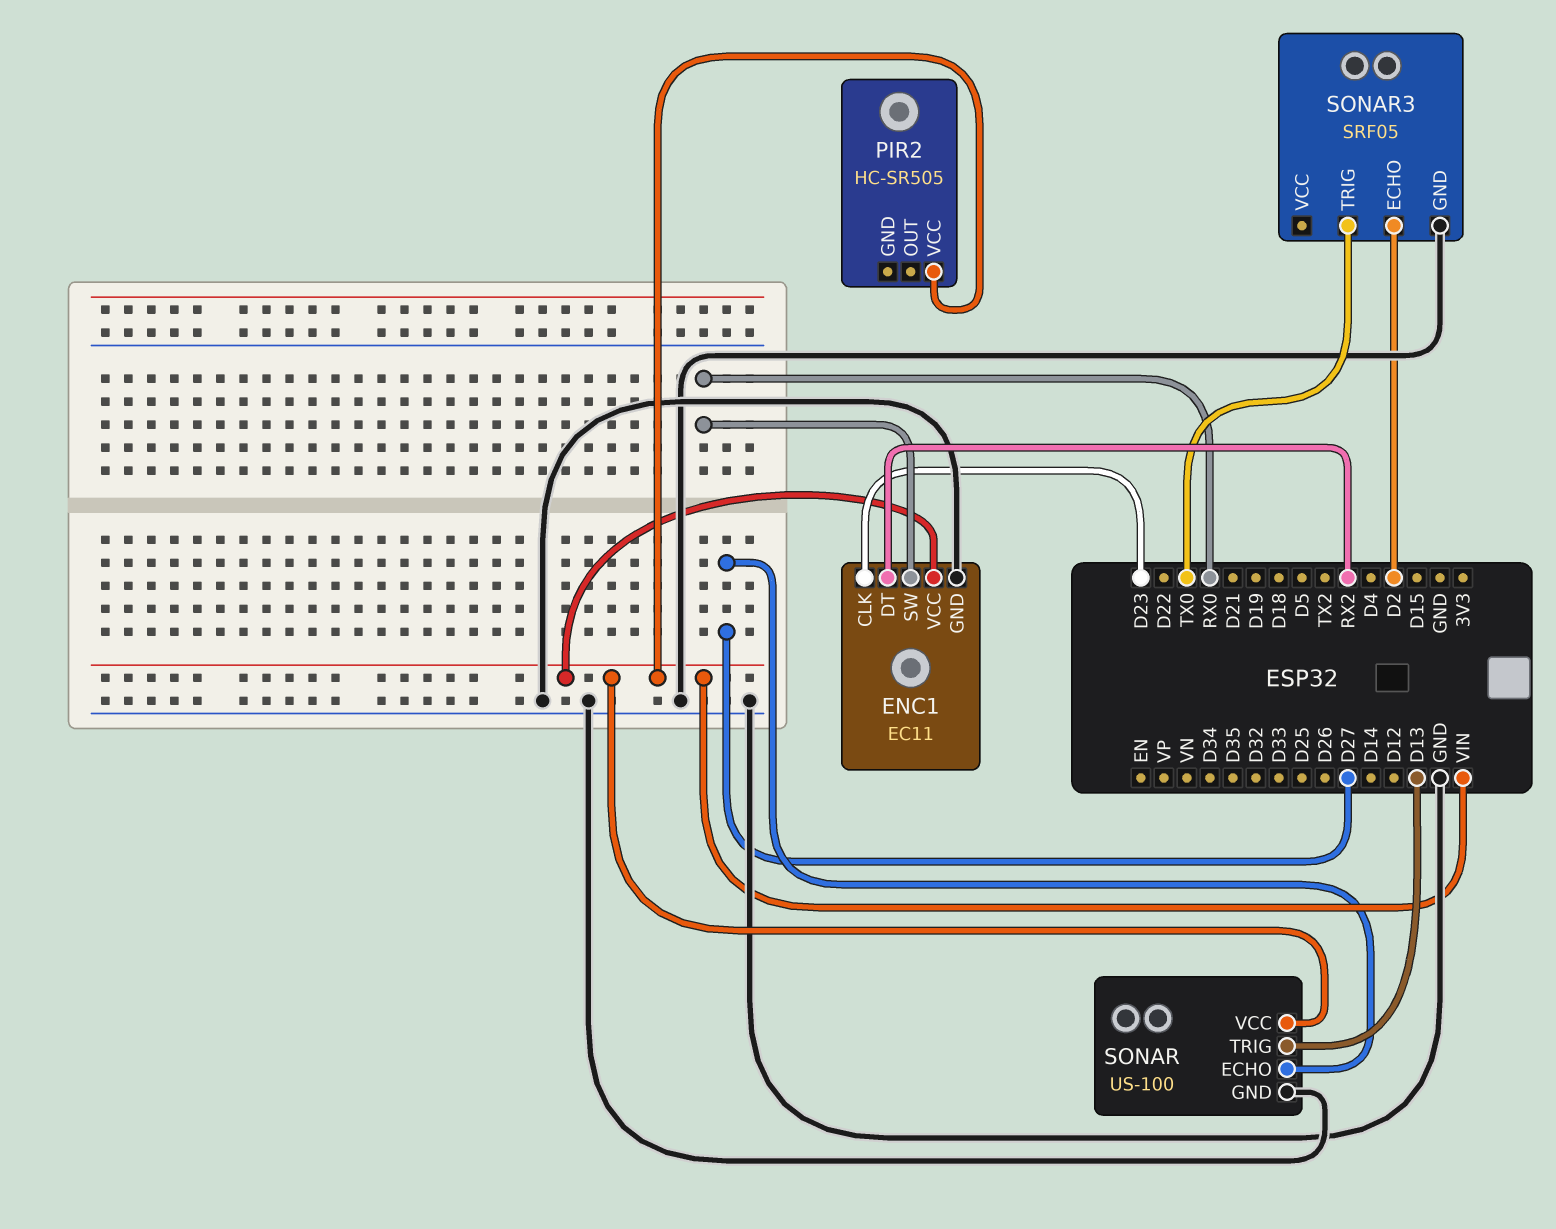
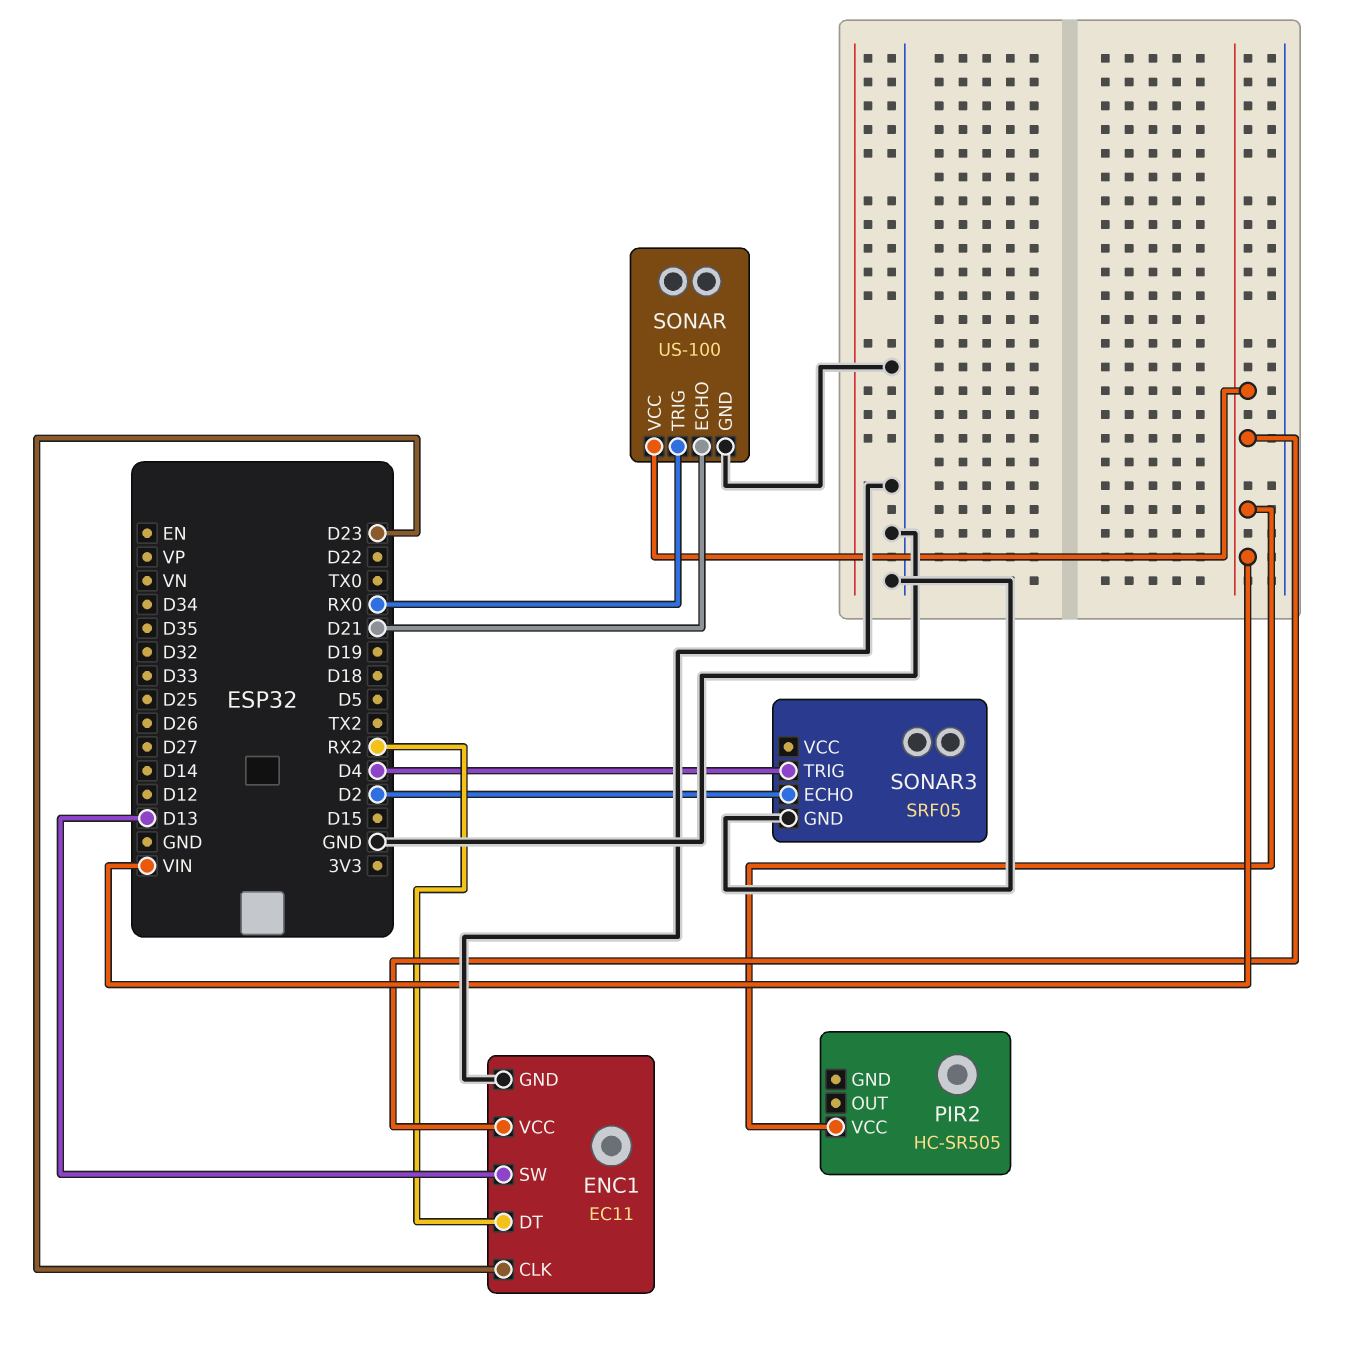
ENC1 pin SW: RX0 -> D13
SONAR pin ECHO: D27 -> D21
SONAR pin TRIG: D13 -> RX0
SONAR3 pin TRIG: TX0 -> D4

